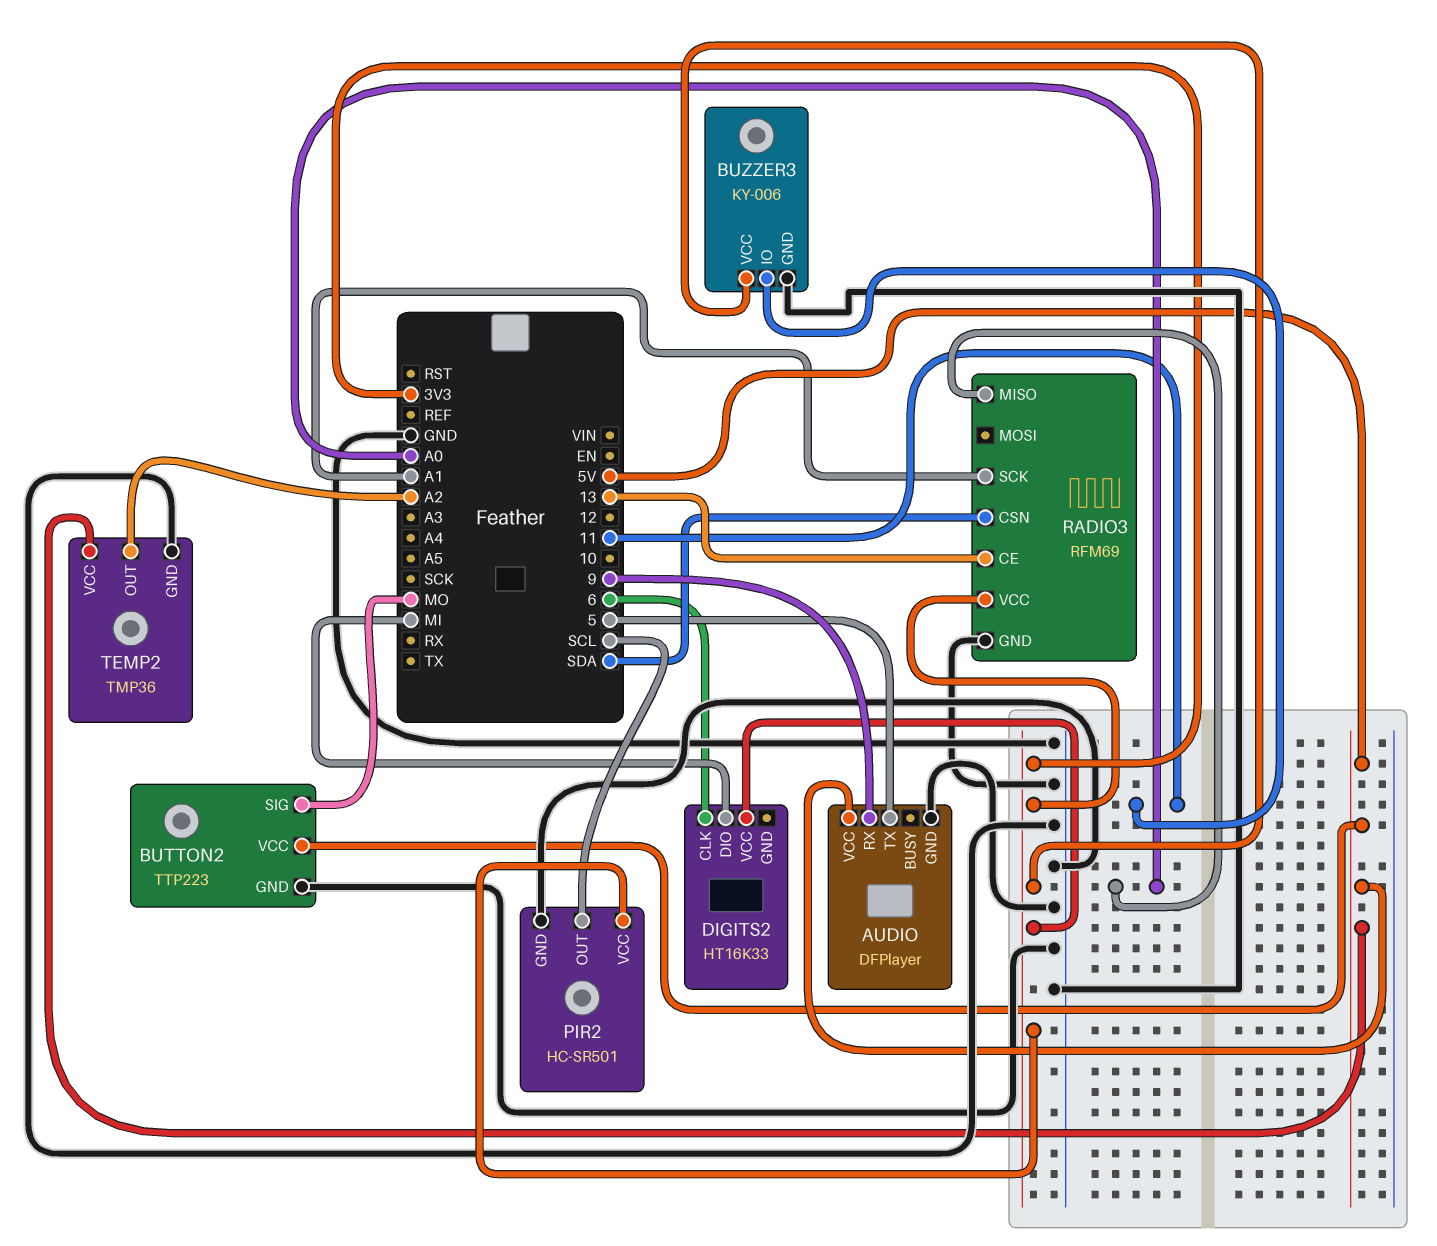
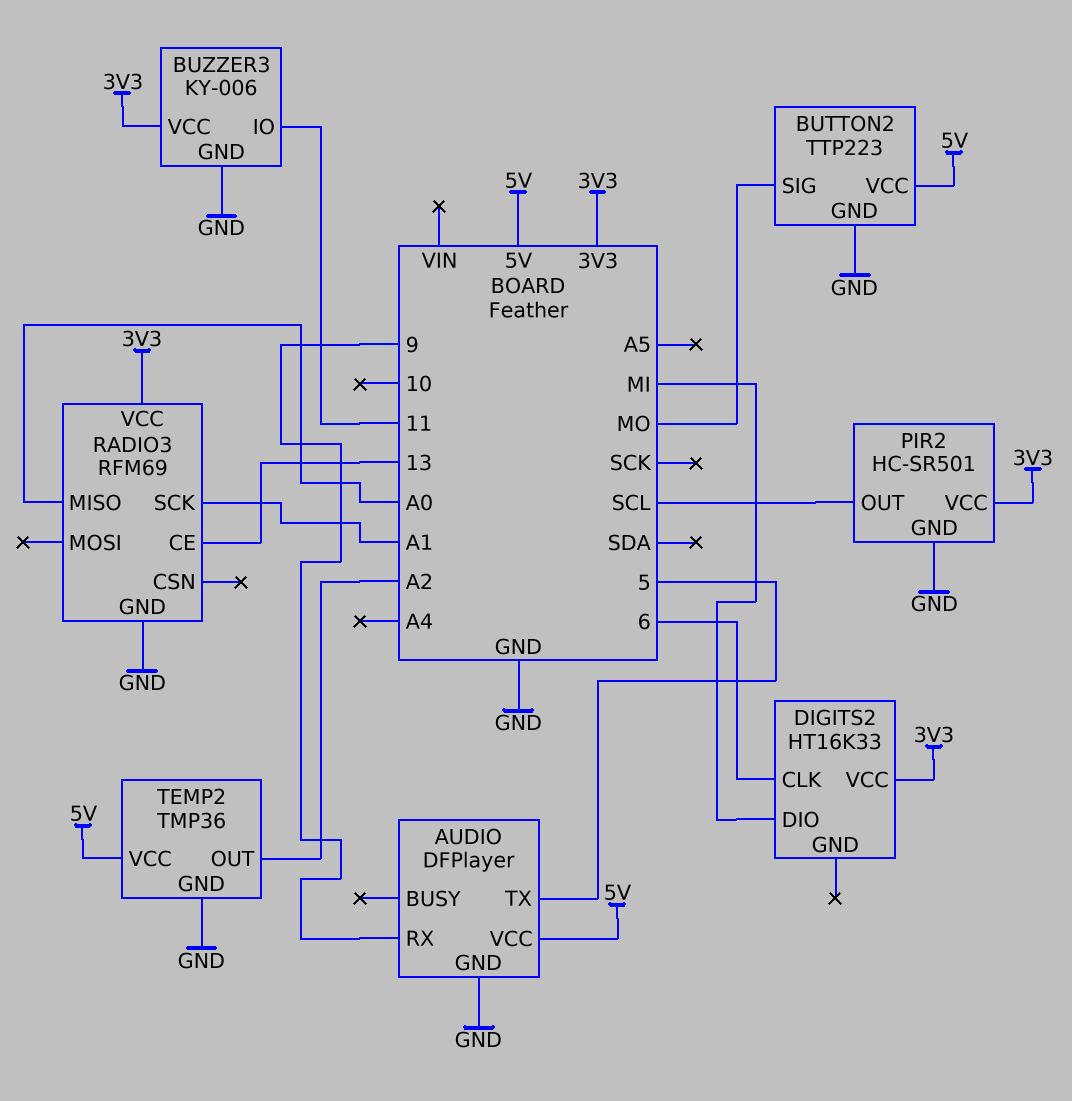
RADIO3 pin CSN: SDA -> none

